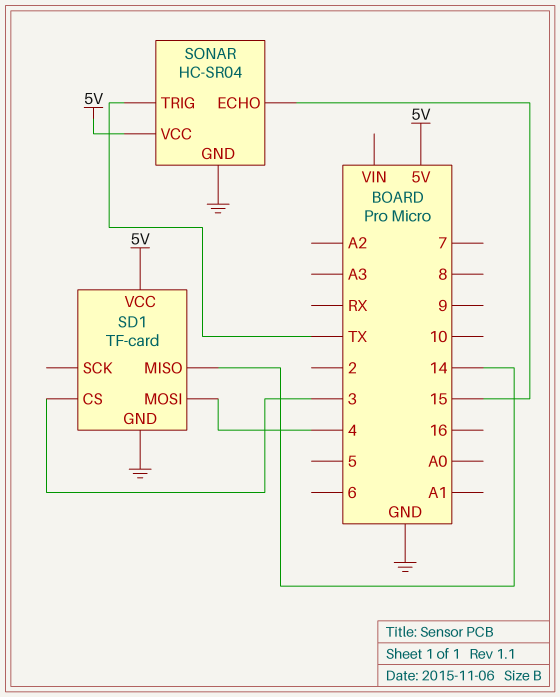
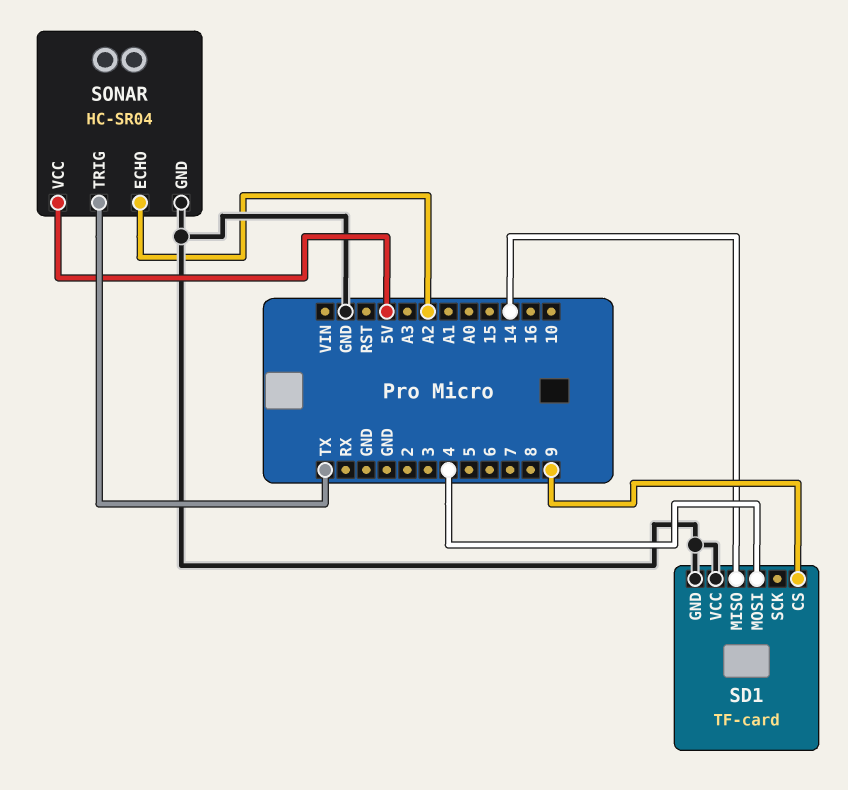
SD1 pin CS: 3 -> 9
SD1 pin VCC: 5V -> GND
SONAR pin ECHO: 15 -> A2

